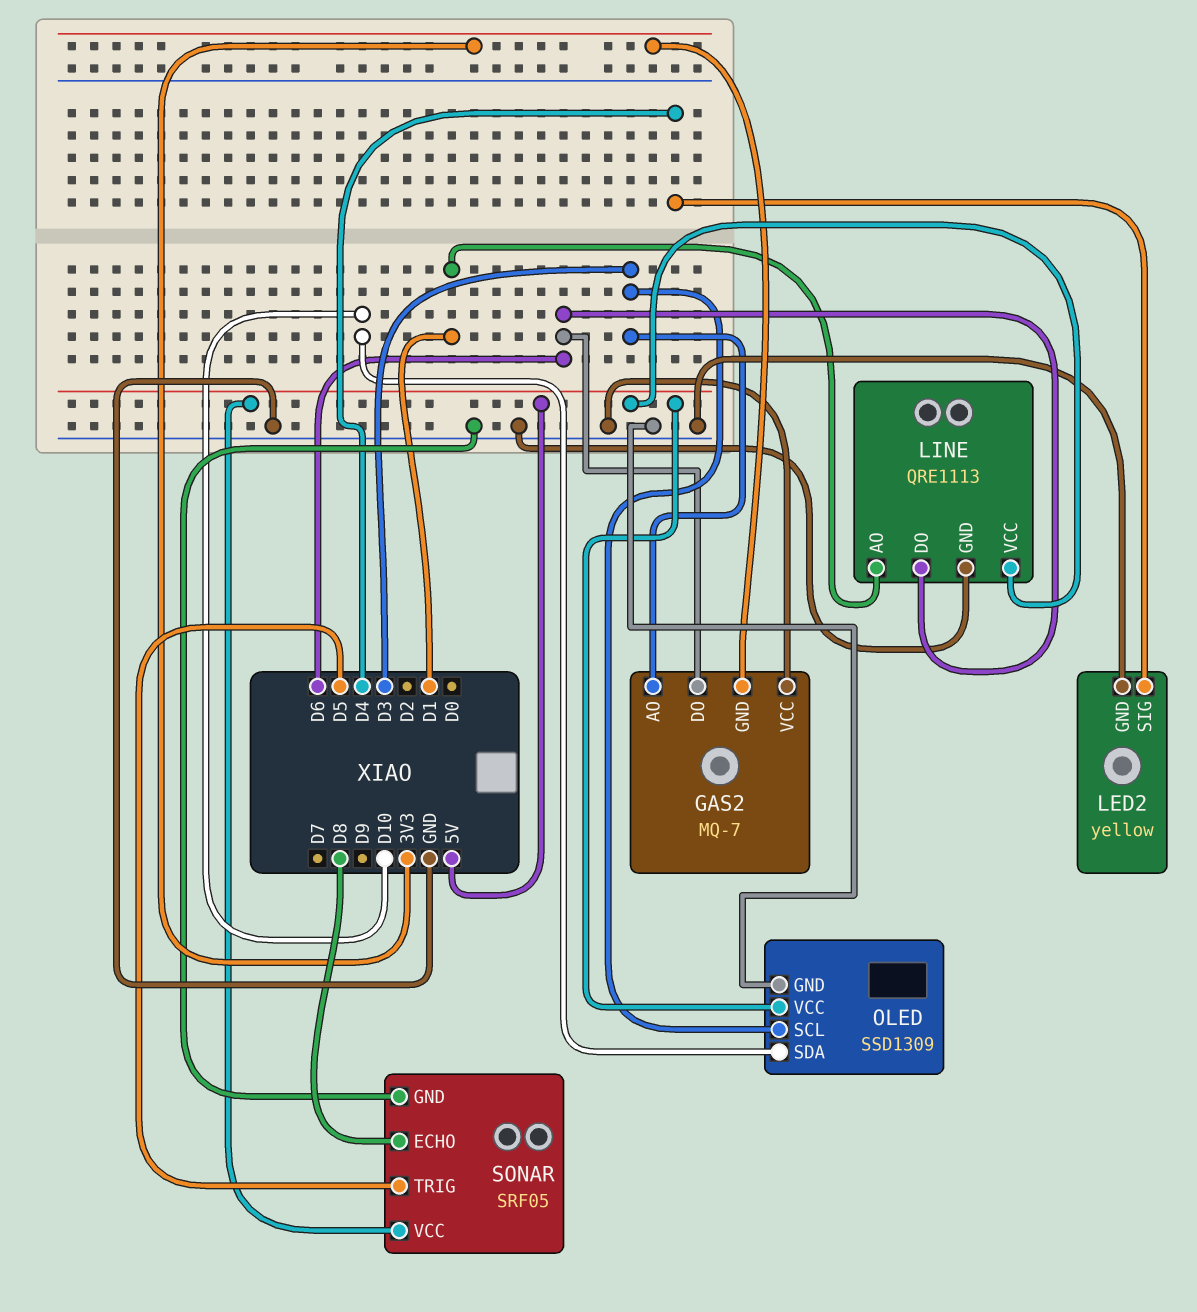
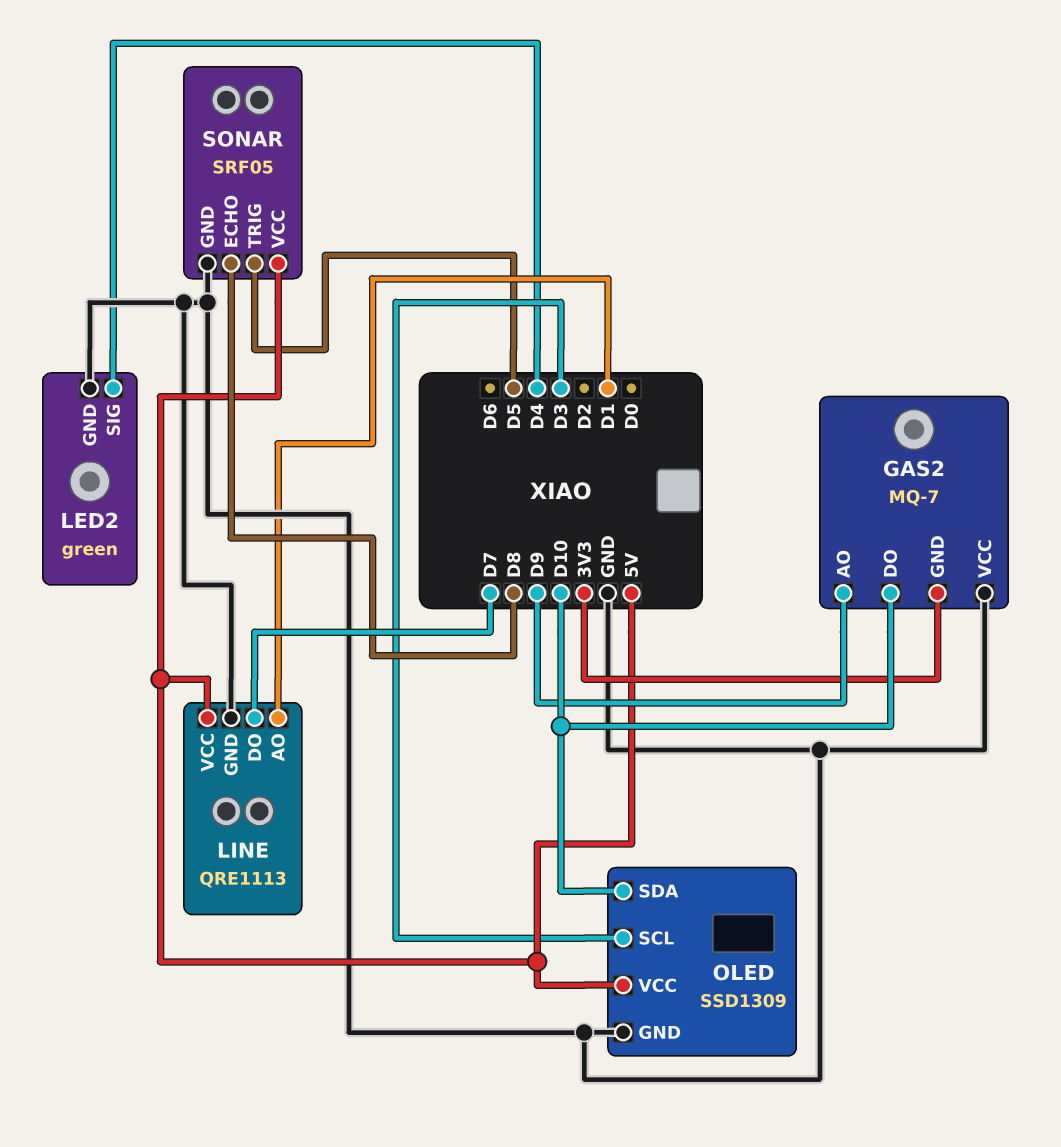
GAS2 pin AO: D3 -> D9
GAS2 pin DO: D6 -> D10
LED2: yellow -> green
LINE pin DO: D6 -> D7

